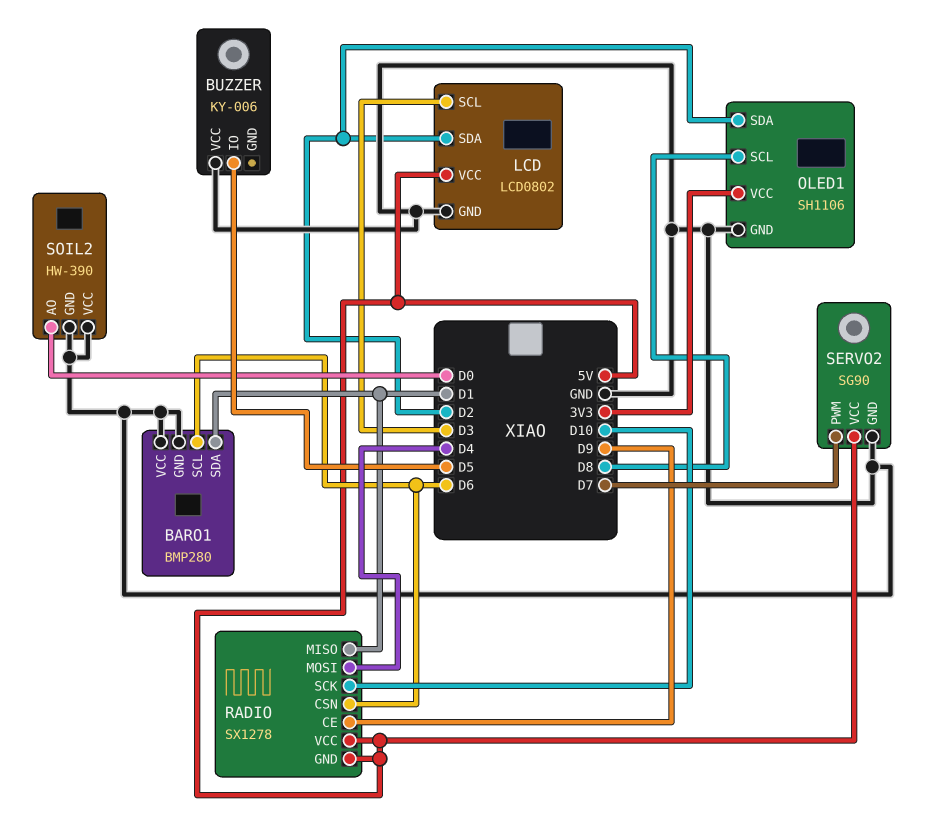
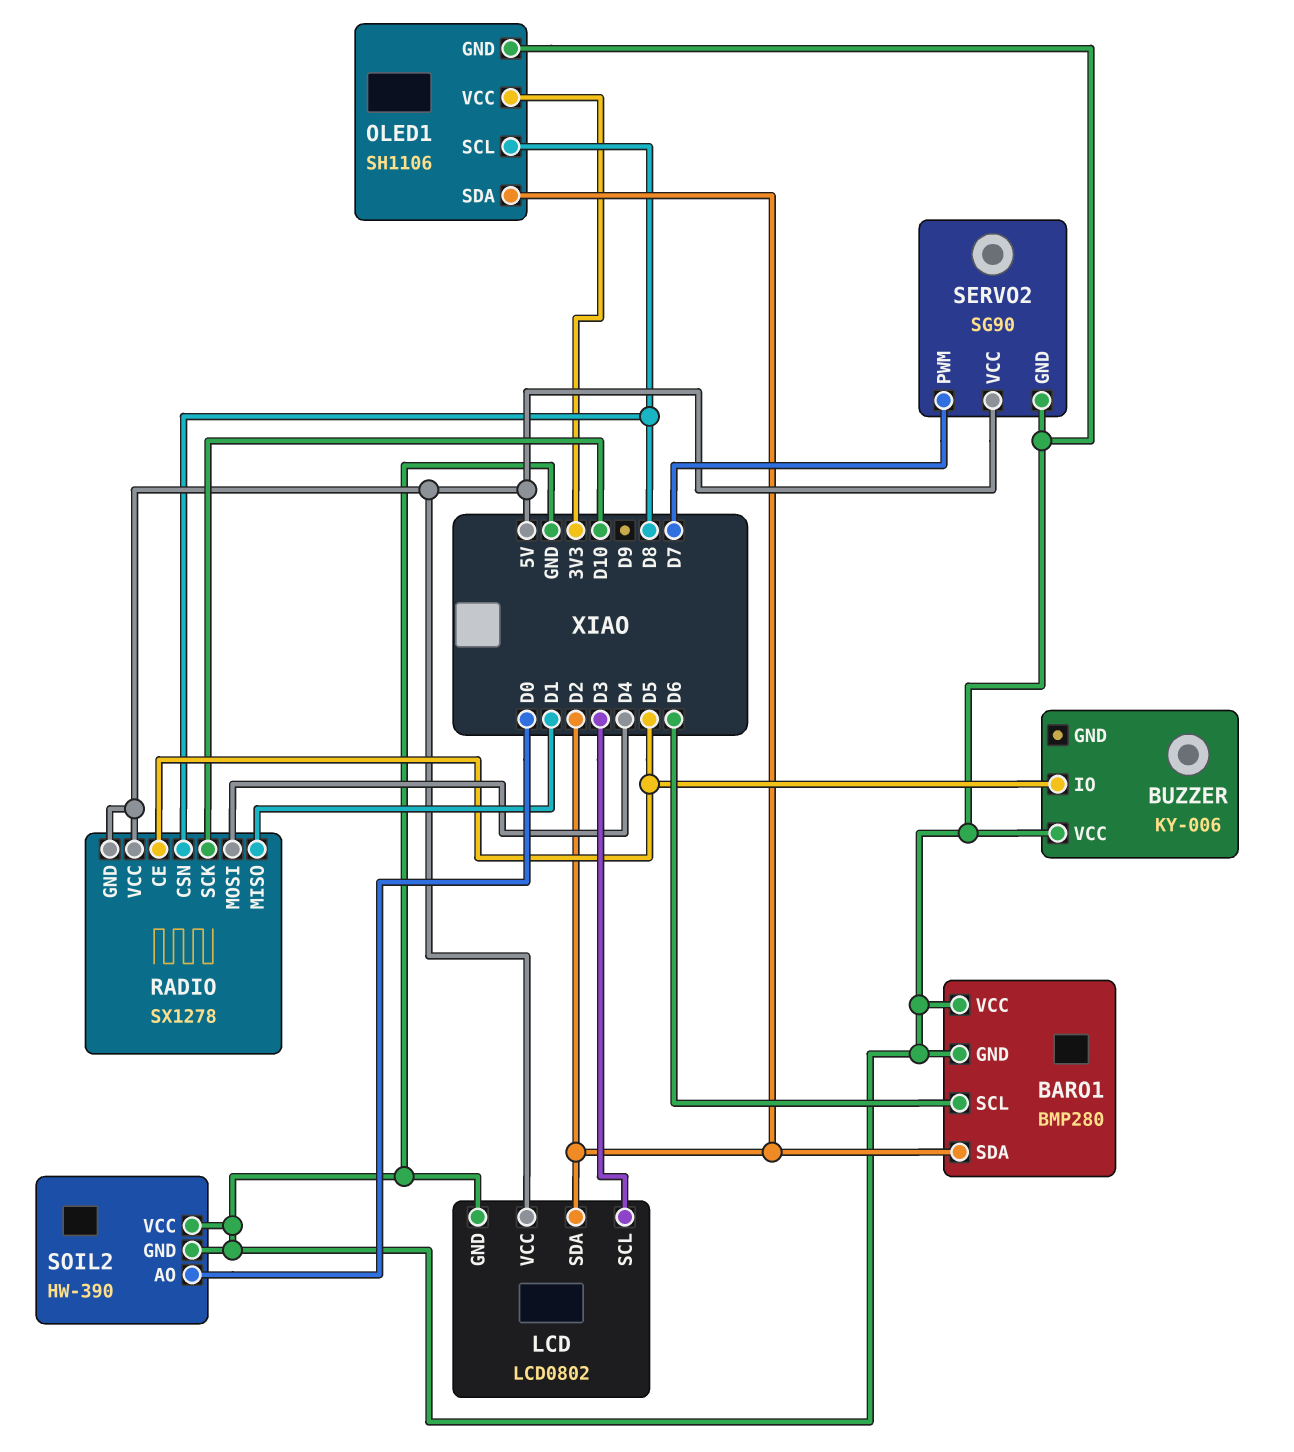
BARO1 pin SDA: D1 -> D2
RADIO pin CE: D9 -> D5
RADIO pin CSN: D6 -> D8

